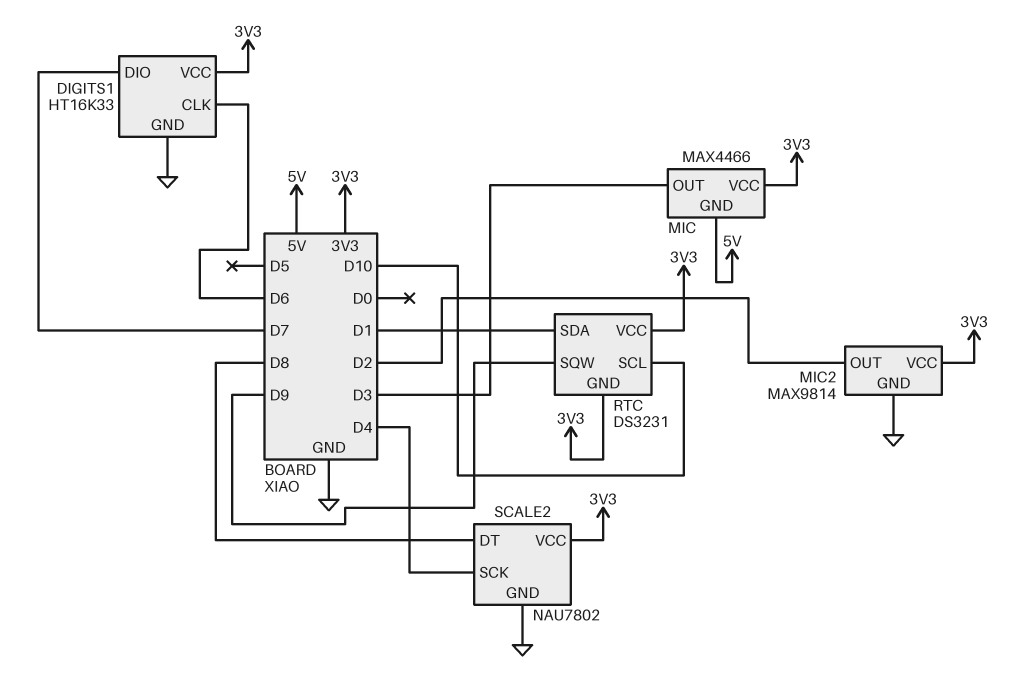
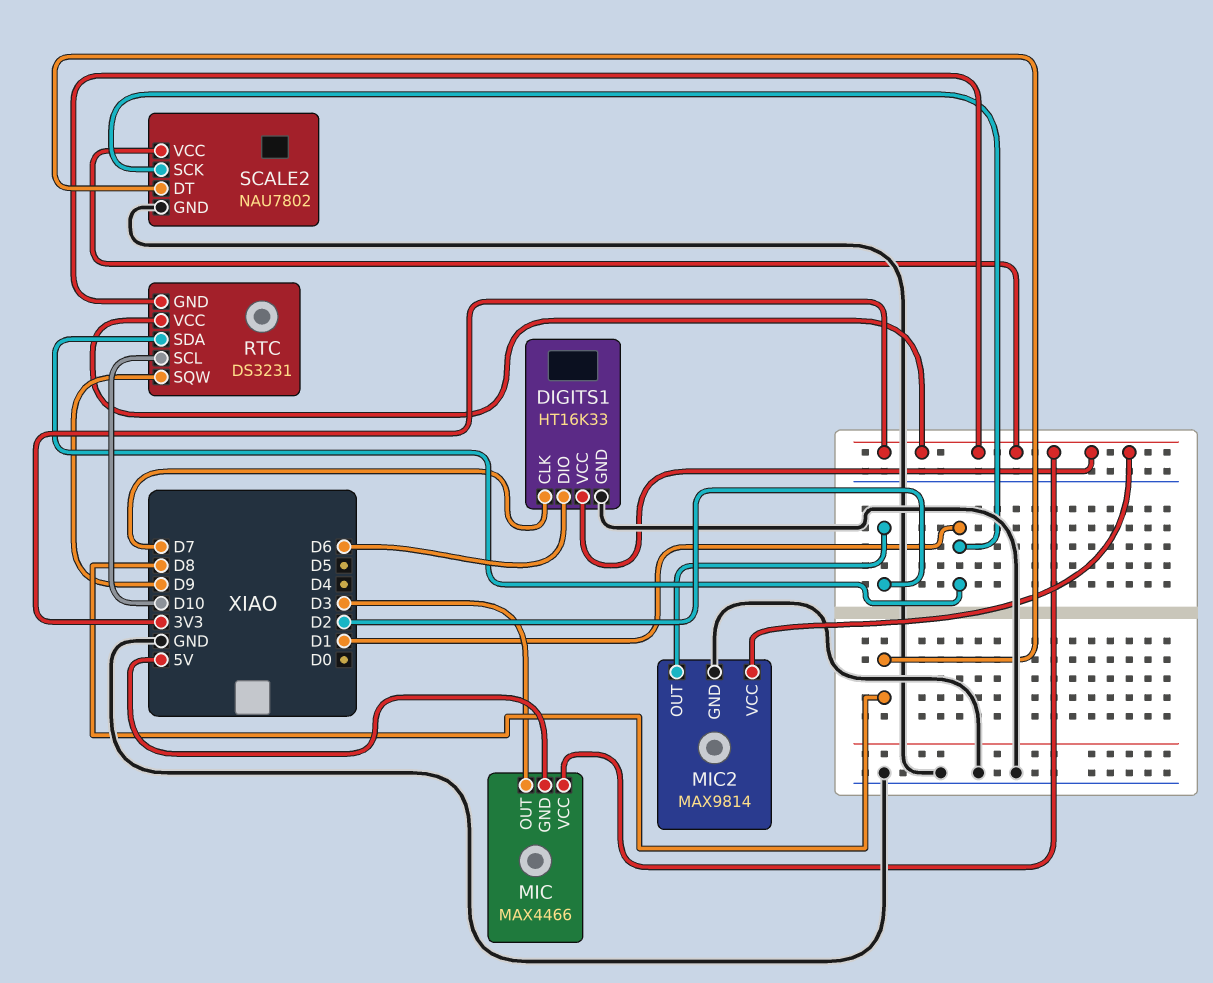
DIGITS1 pin CLK: D6 -> D7
DIGITS1 pin DIO: D7 -> D6
SCALE2 pin SCK: D4 -> D1

